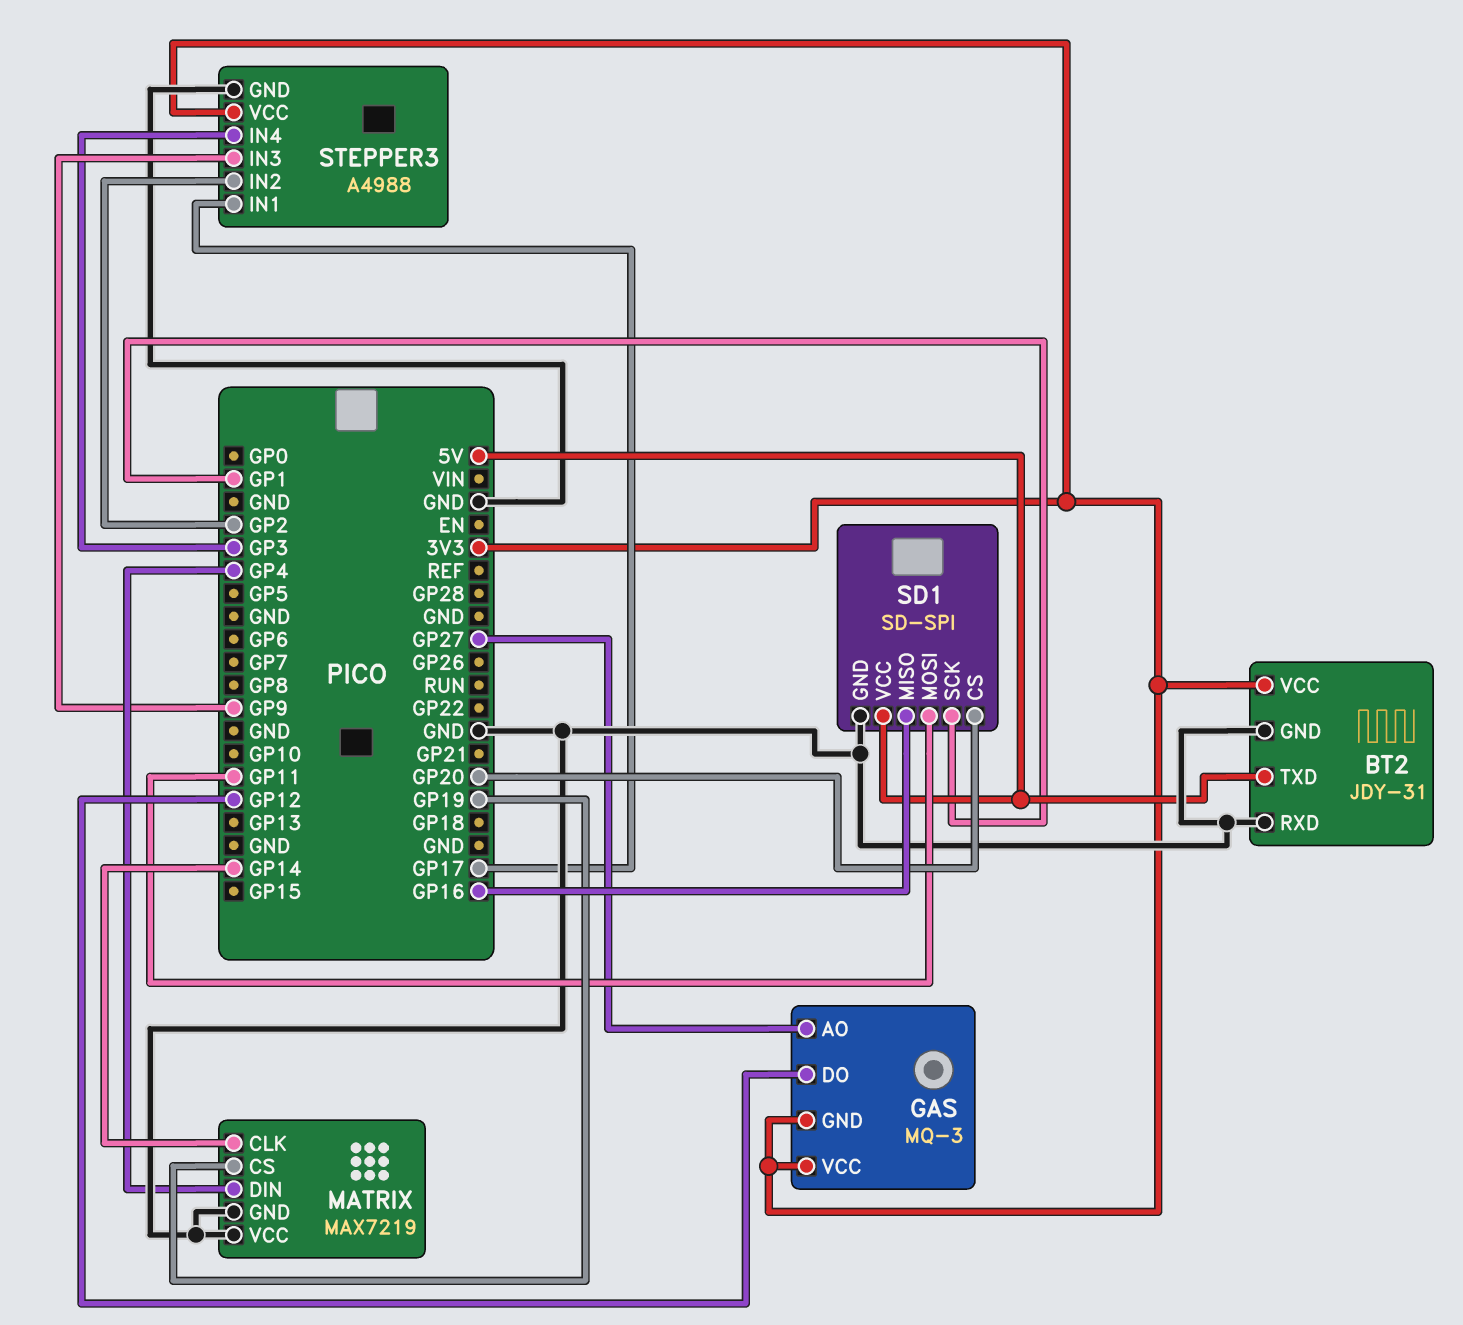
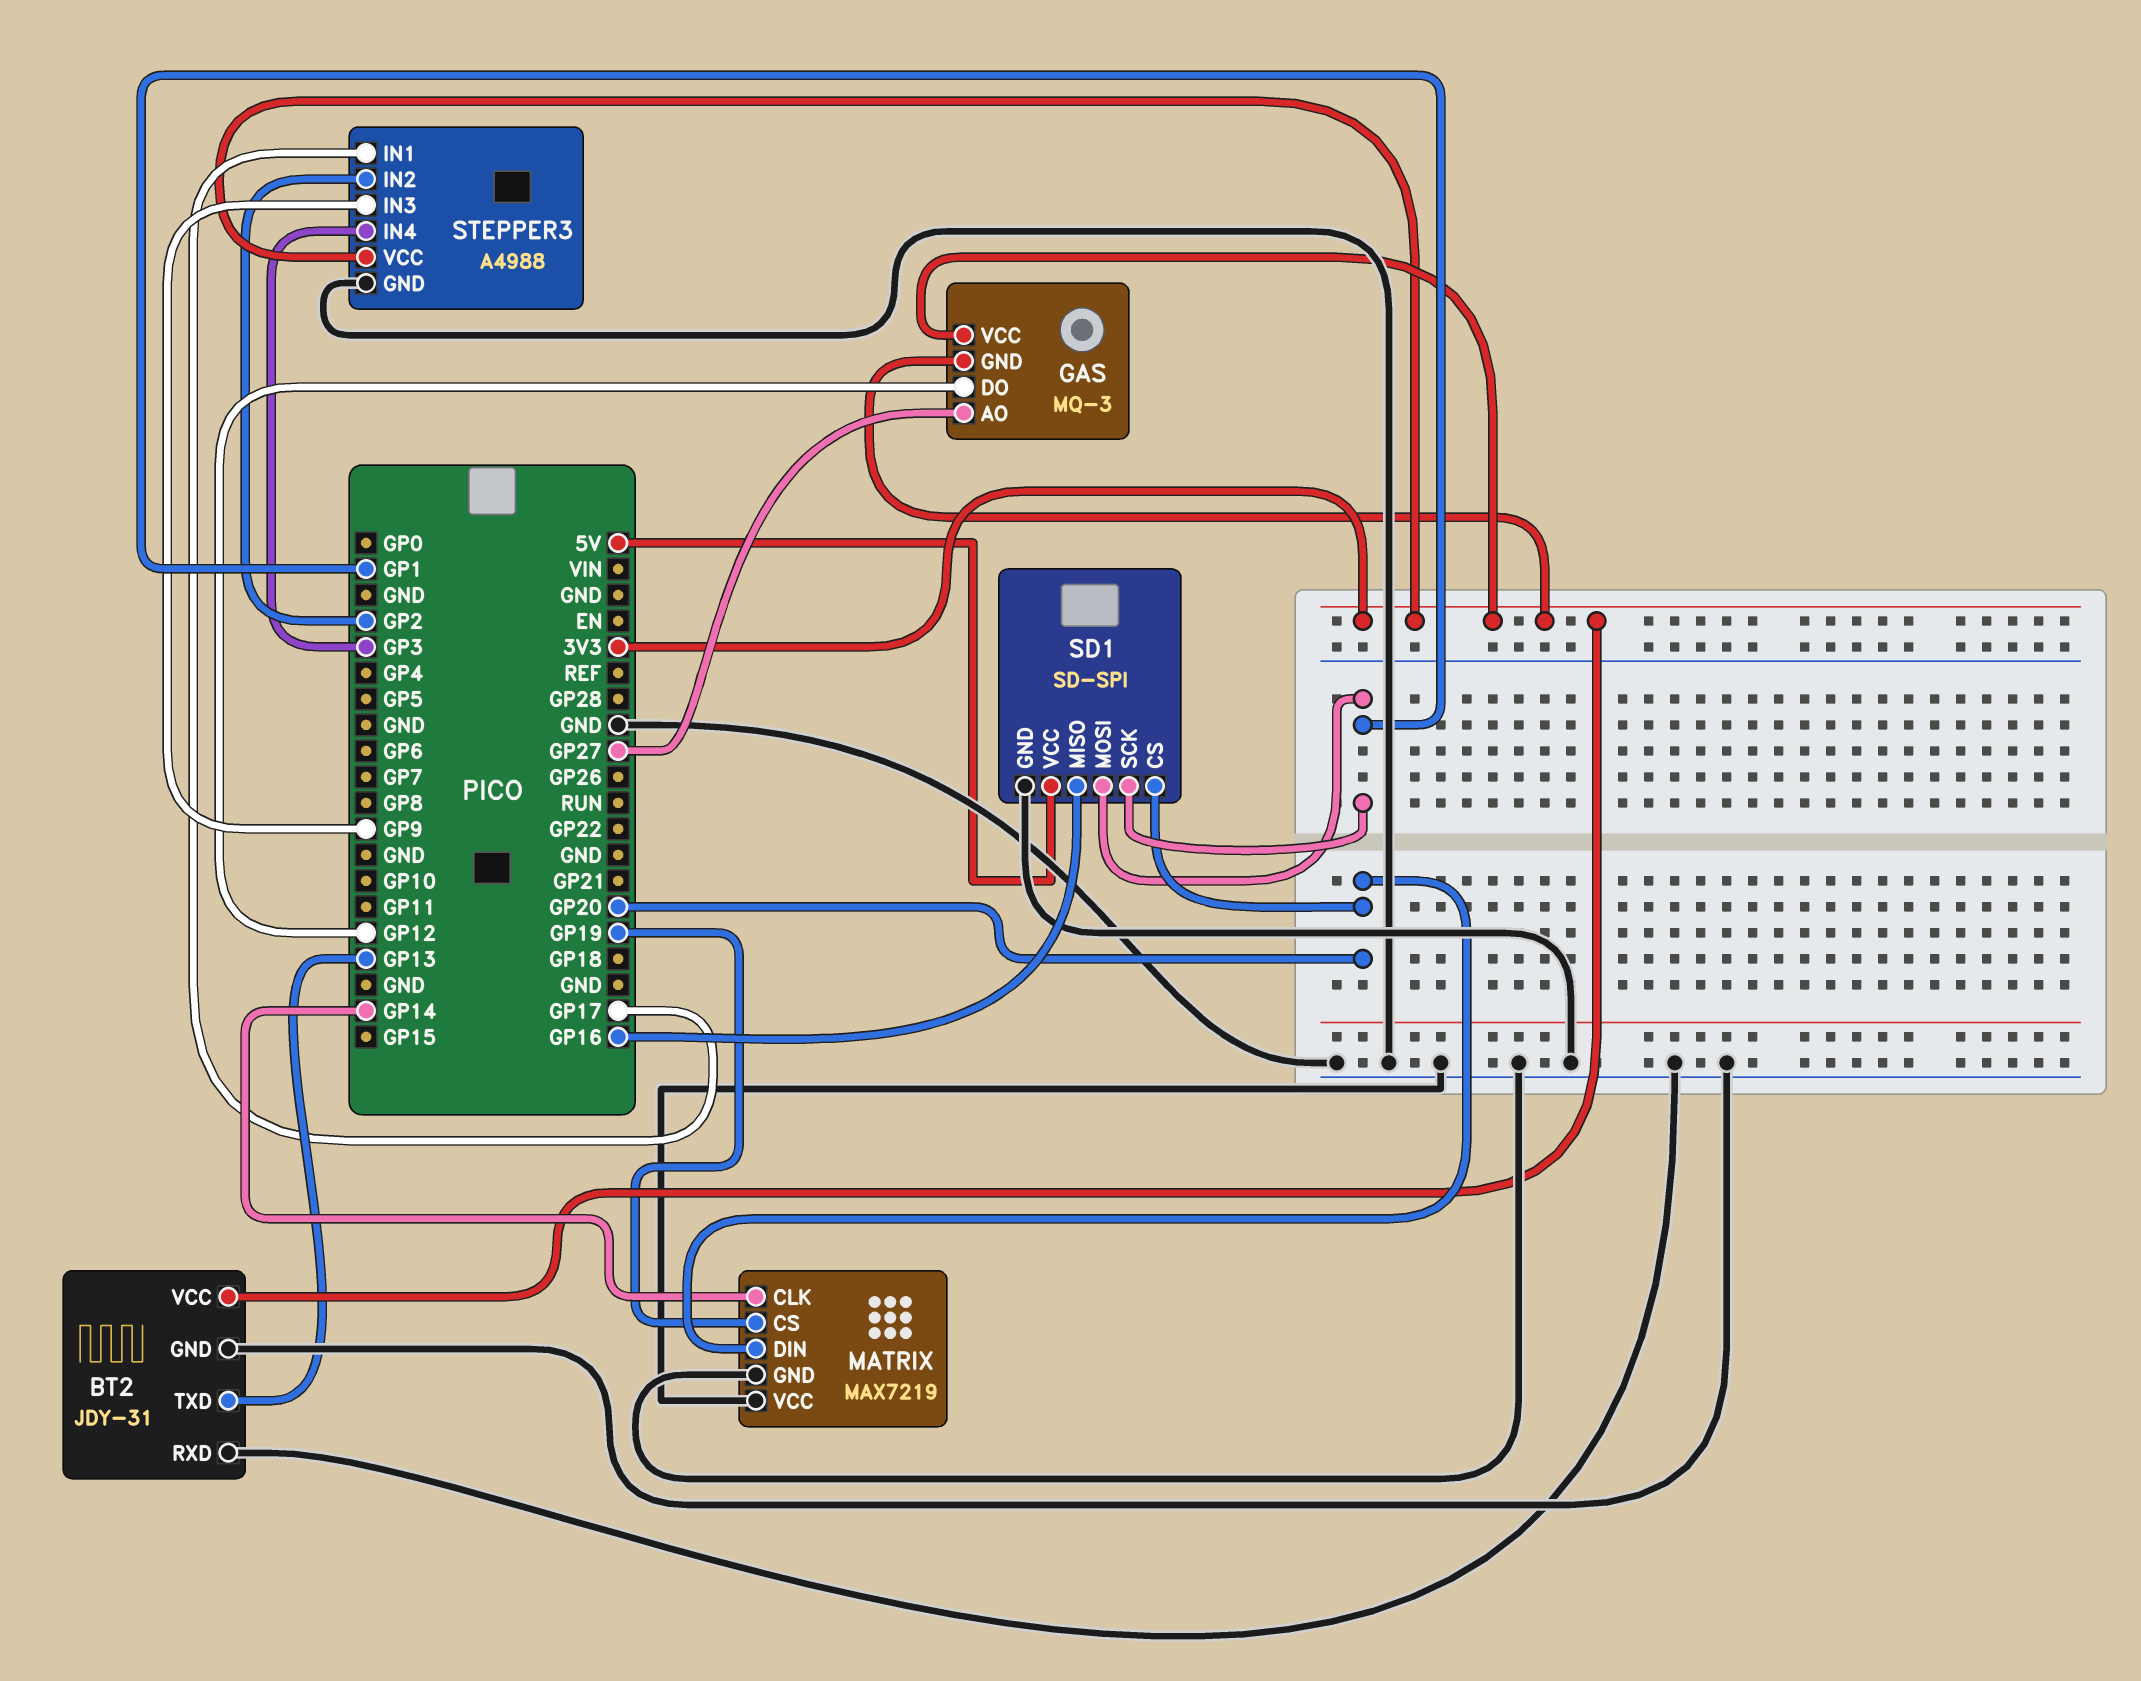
BT2 pin TXD: 5V -> GP13
MATRIX pin DIN: GP4 -> GP20
SD1 pin MOSI: GP11 -> GP1

